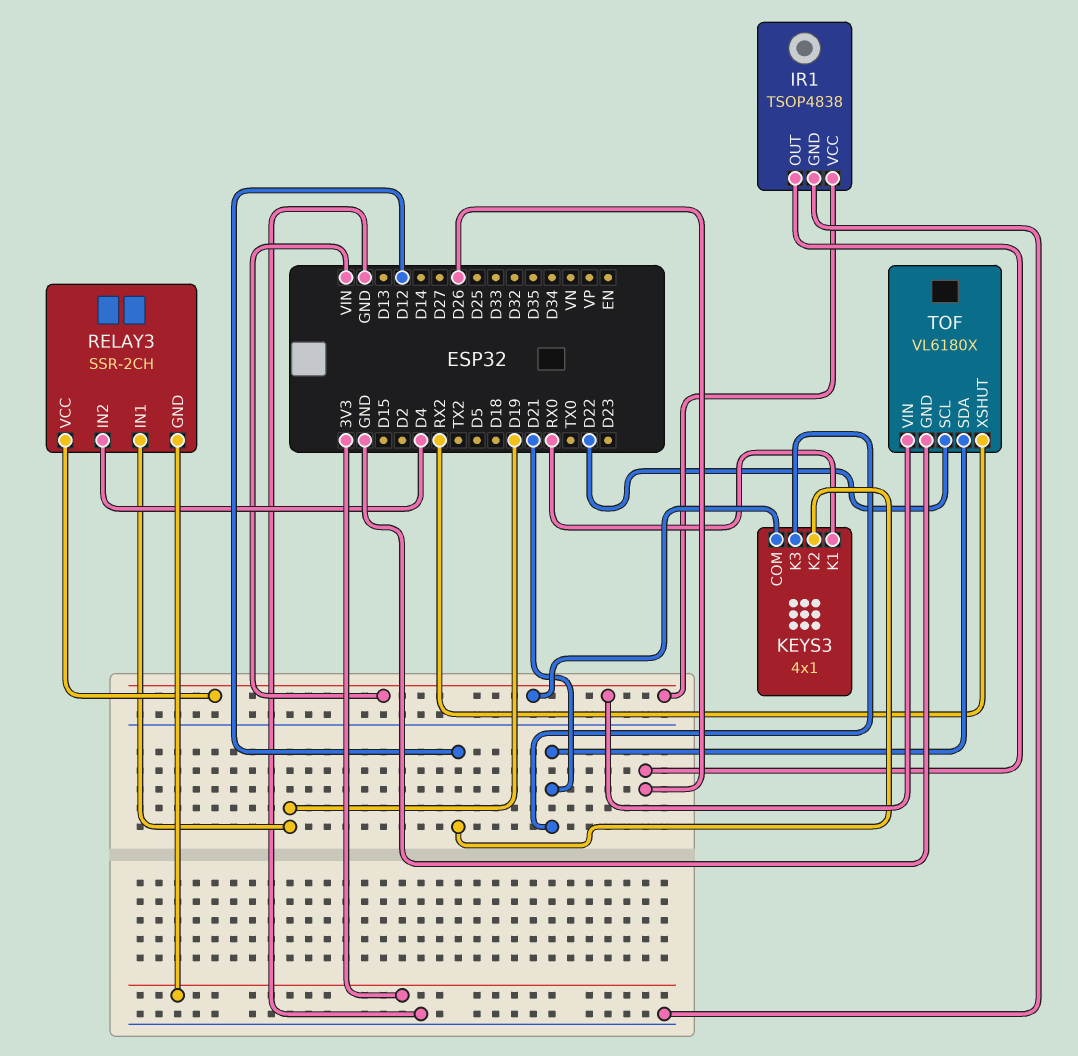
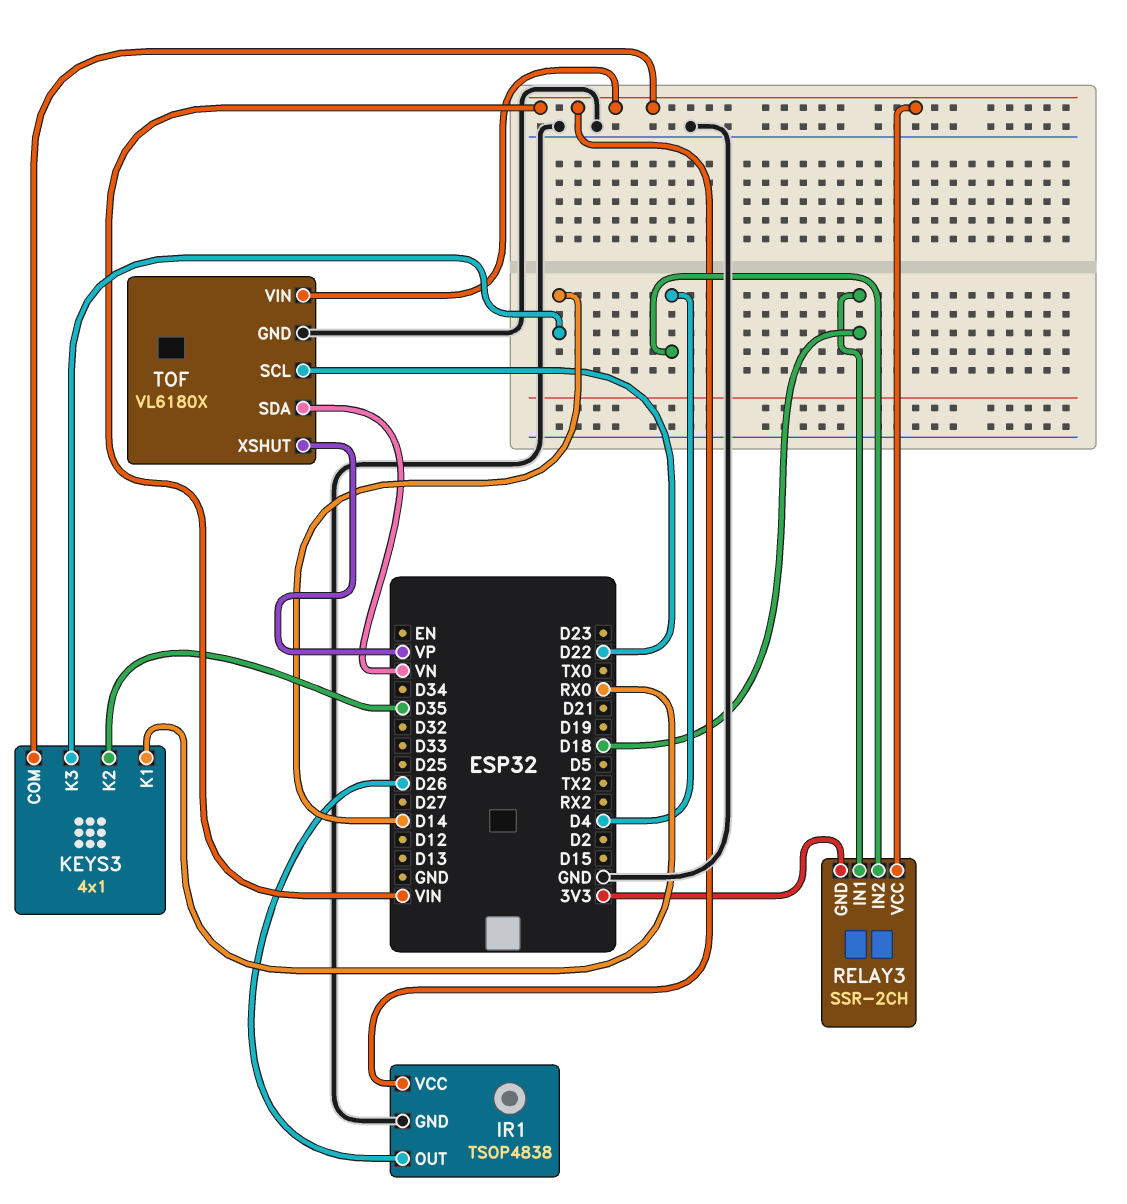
KEYS3 pin K2: D12 -> D35
KEYS3 pin K3: D21 -> D14
RELAY3 pin IN1: D19 -> D18
TOF pin SDA: D21 -> VN
TOF pin XSHUT: RX2 -> VP

